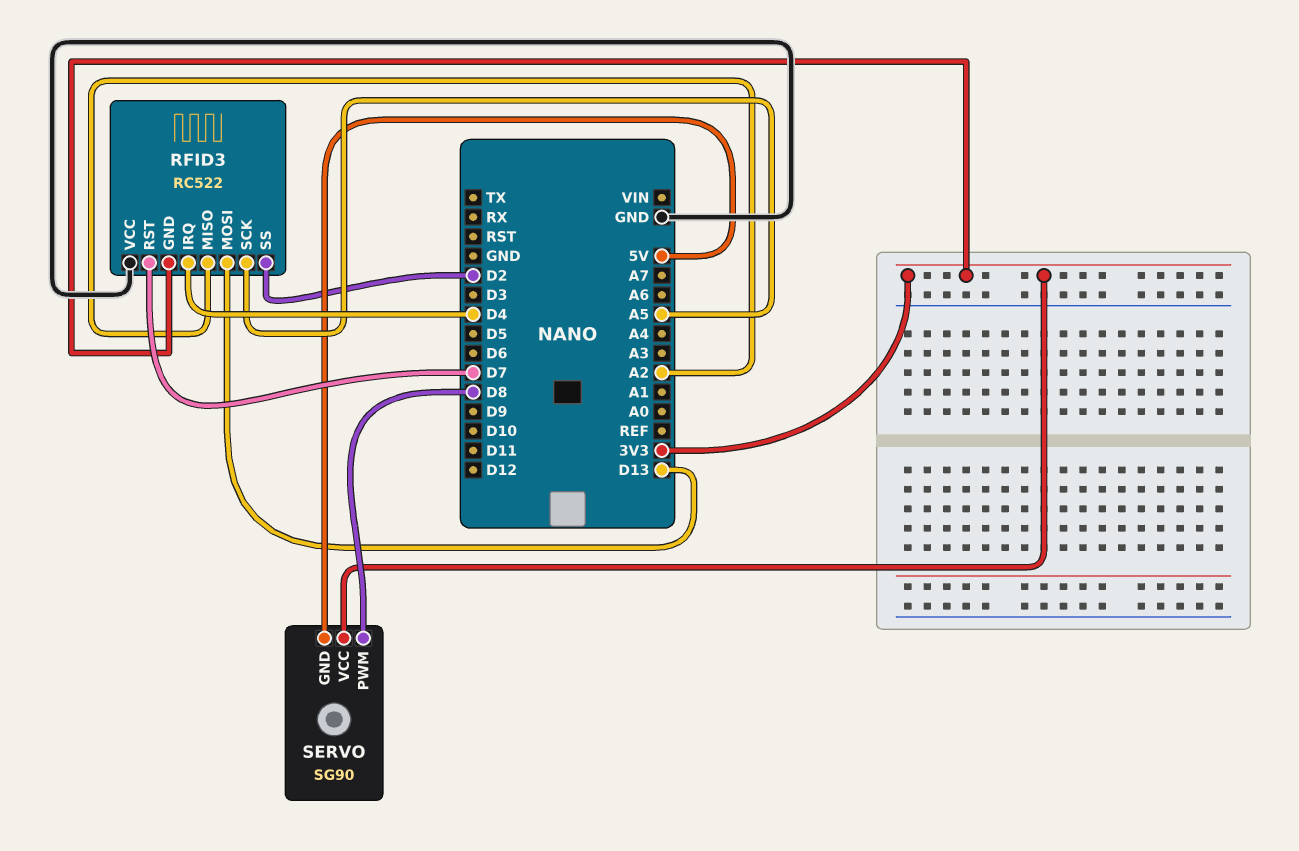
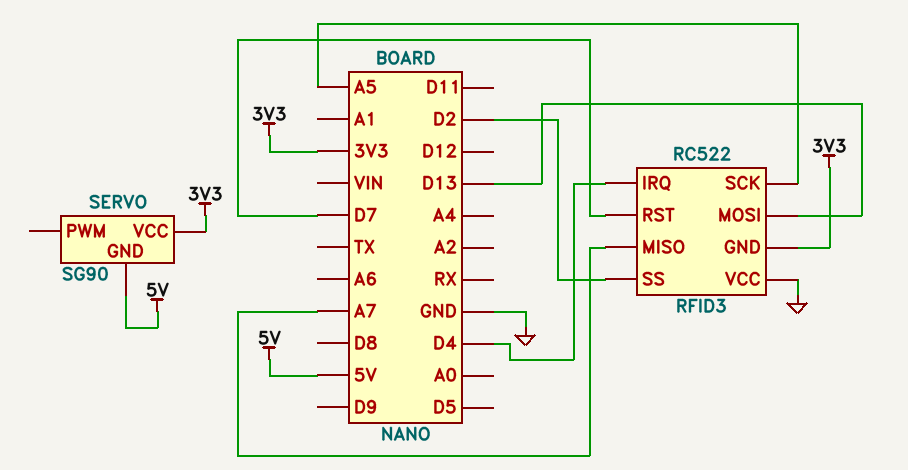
RFID3 pin MISO: A2 -> A7
SERVO pin PWM: D8 -> none

